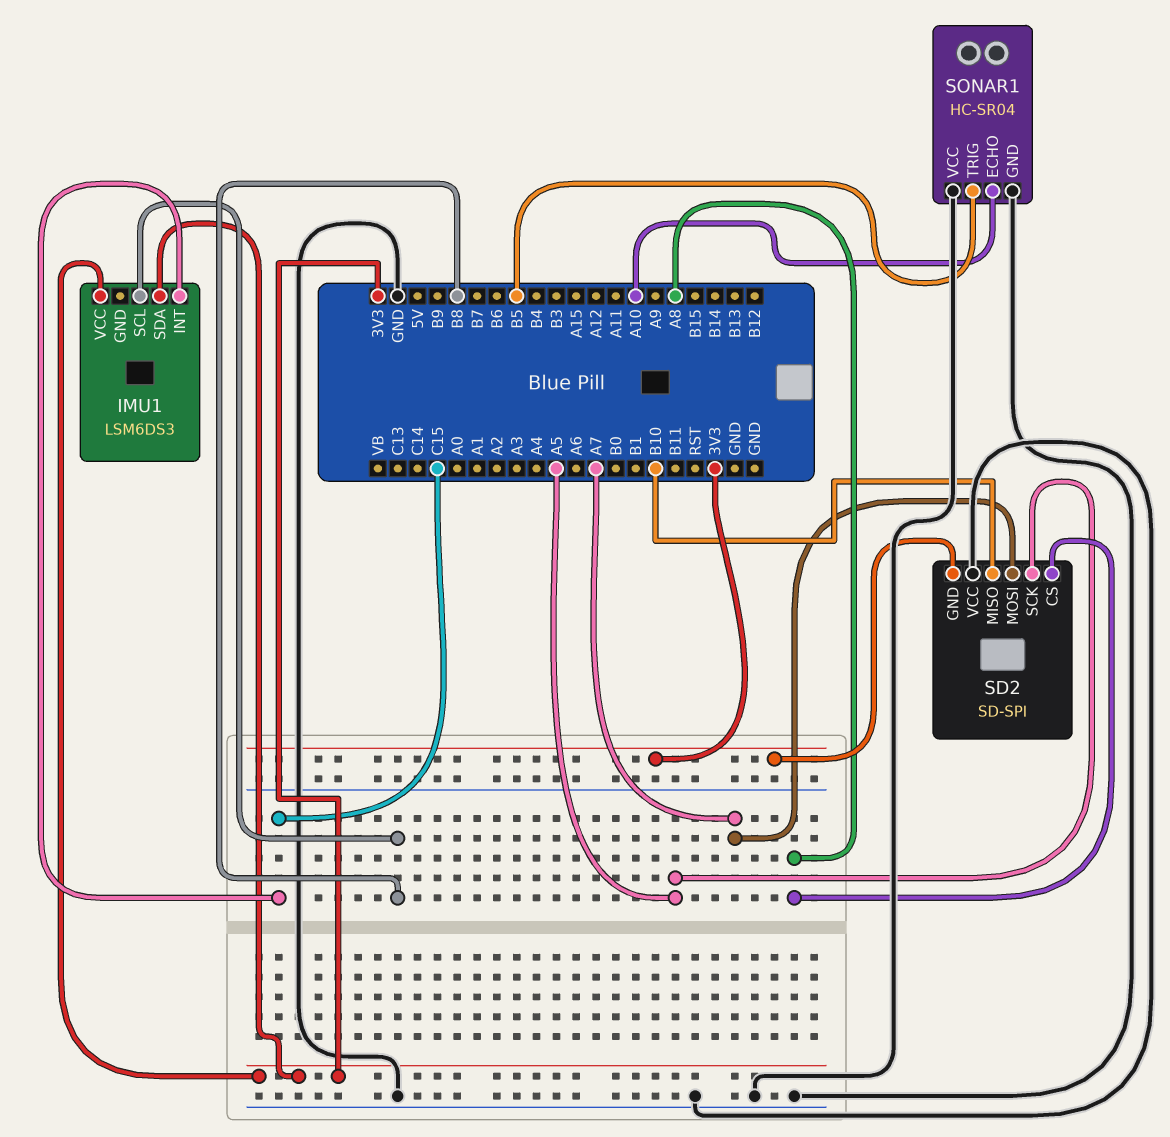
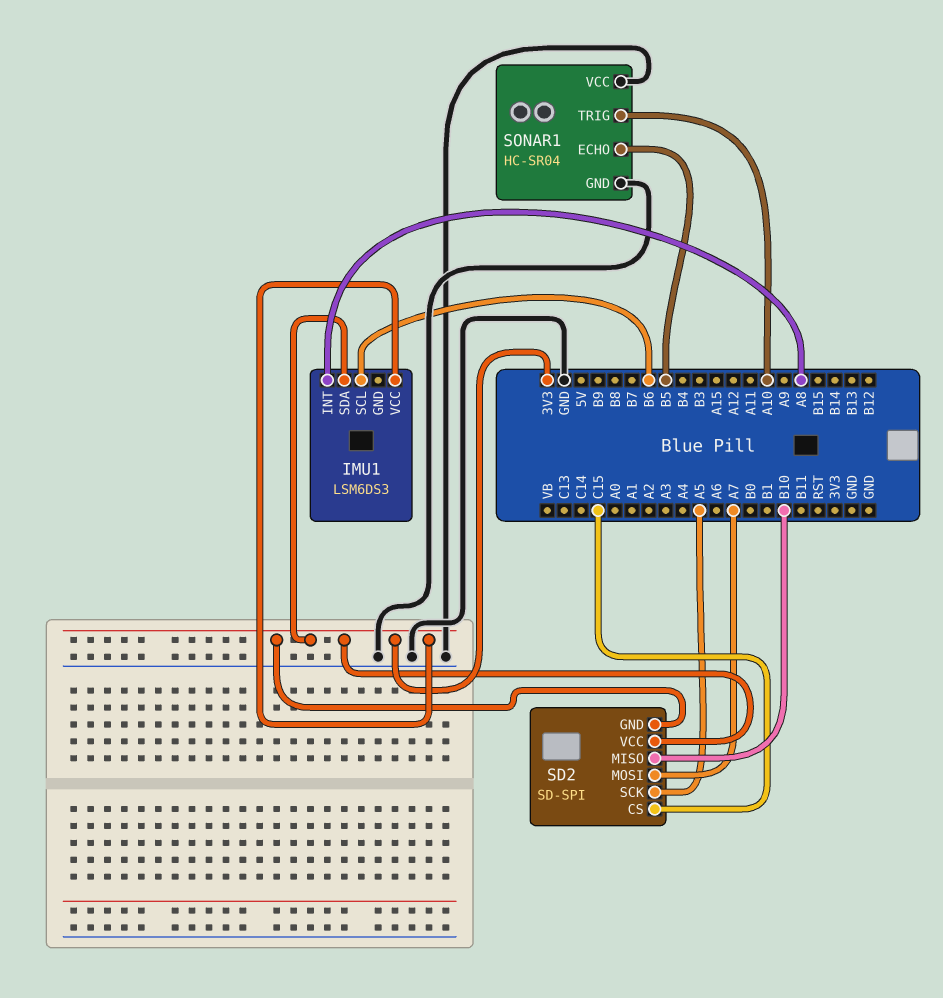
IMU1 pin INT: C15 -> A8
IMU1 pin SCL: B8 -> B6
SD2 pin CS: A8 -> C15
SD2 pin VCC: GND -> 3V3
SONAR1 pin ECHO: A10 -> B5
SONAR1 pin TRIG: B5 -> A10

